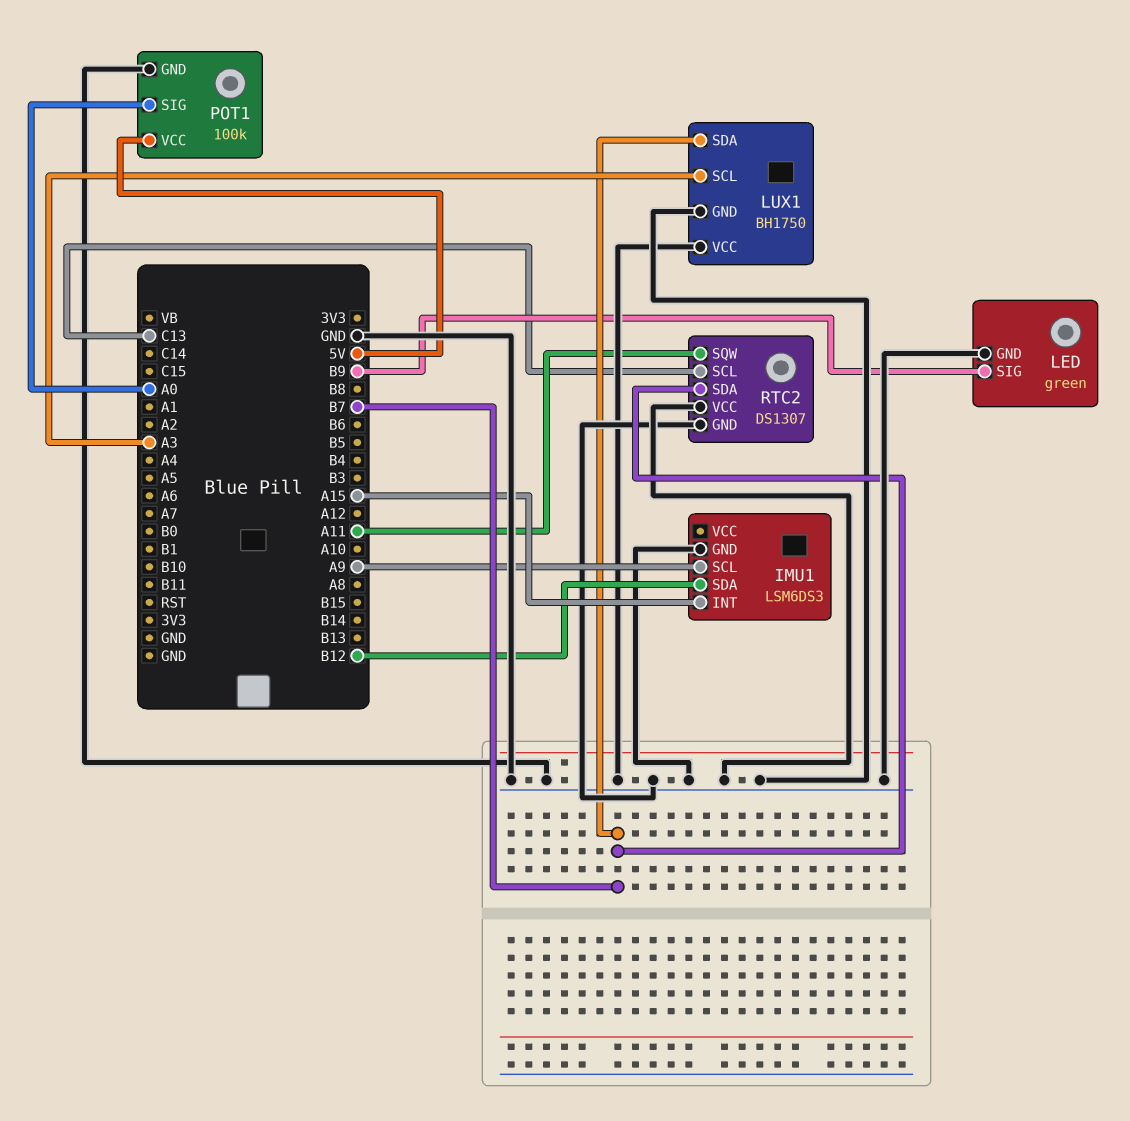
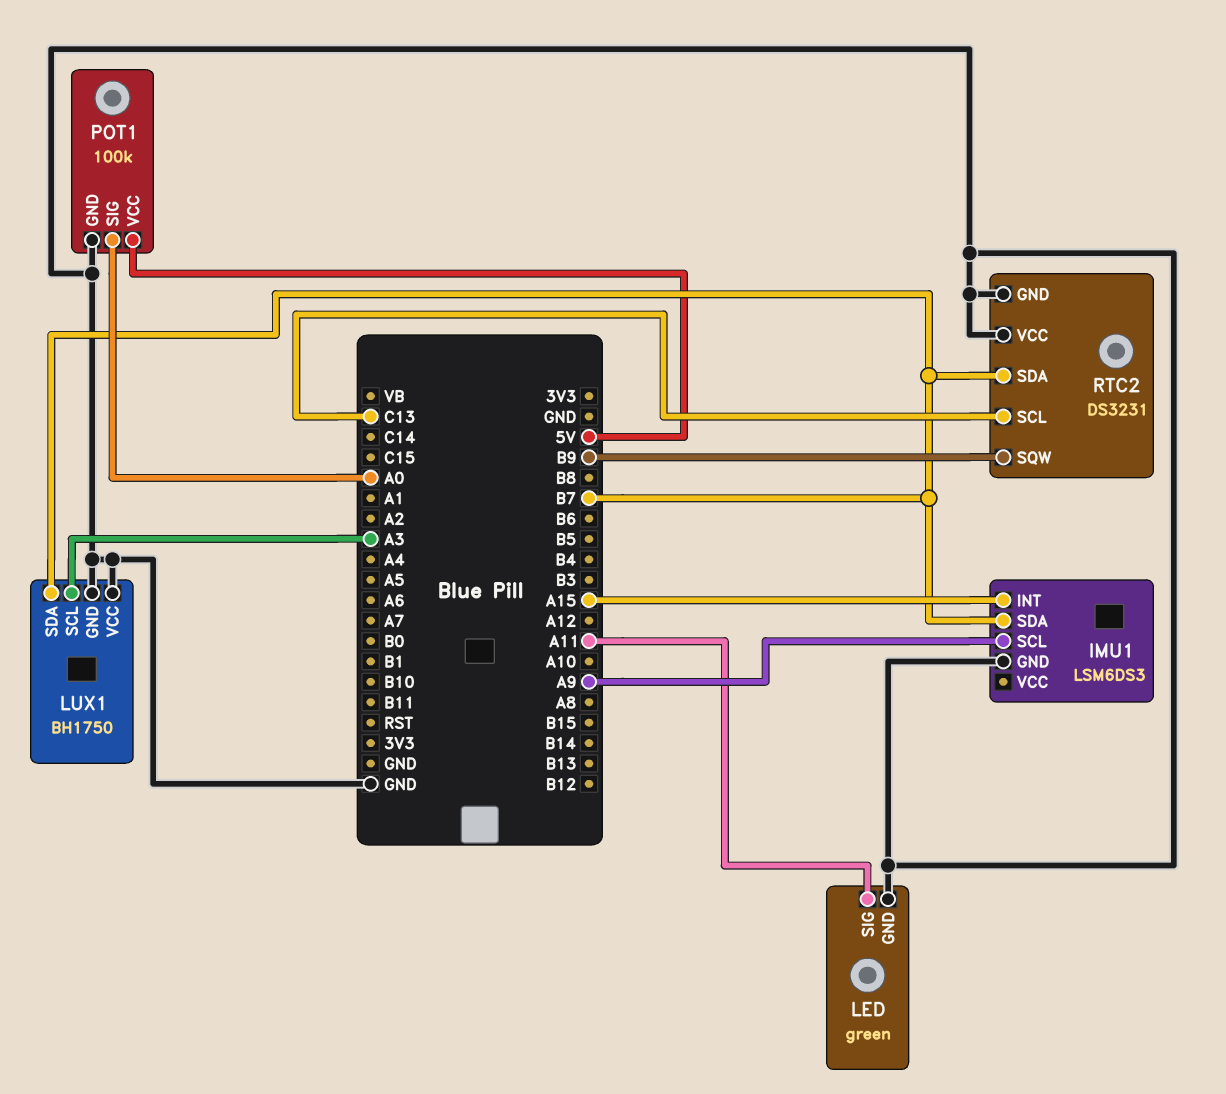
IMU1 pin SDA: B12 -> B7
LED pin SIG: B9 -> A11
RTC2: DS1307 -> DS3231
RTC2 pin SQW: A11 -> B9

